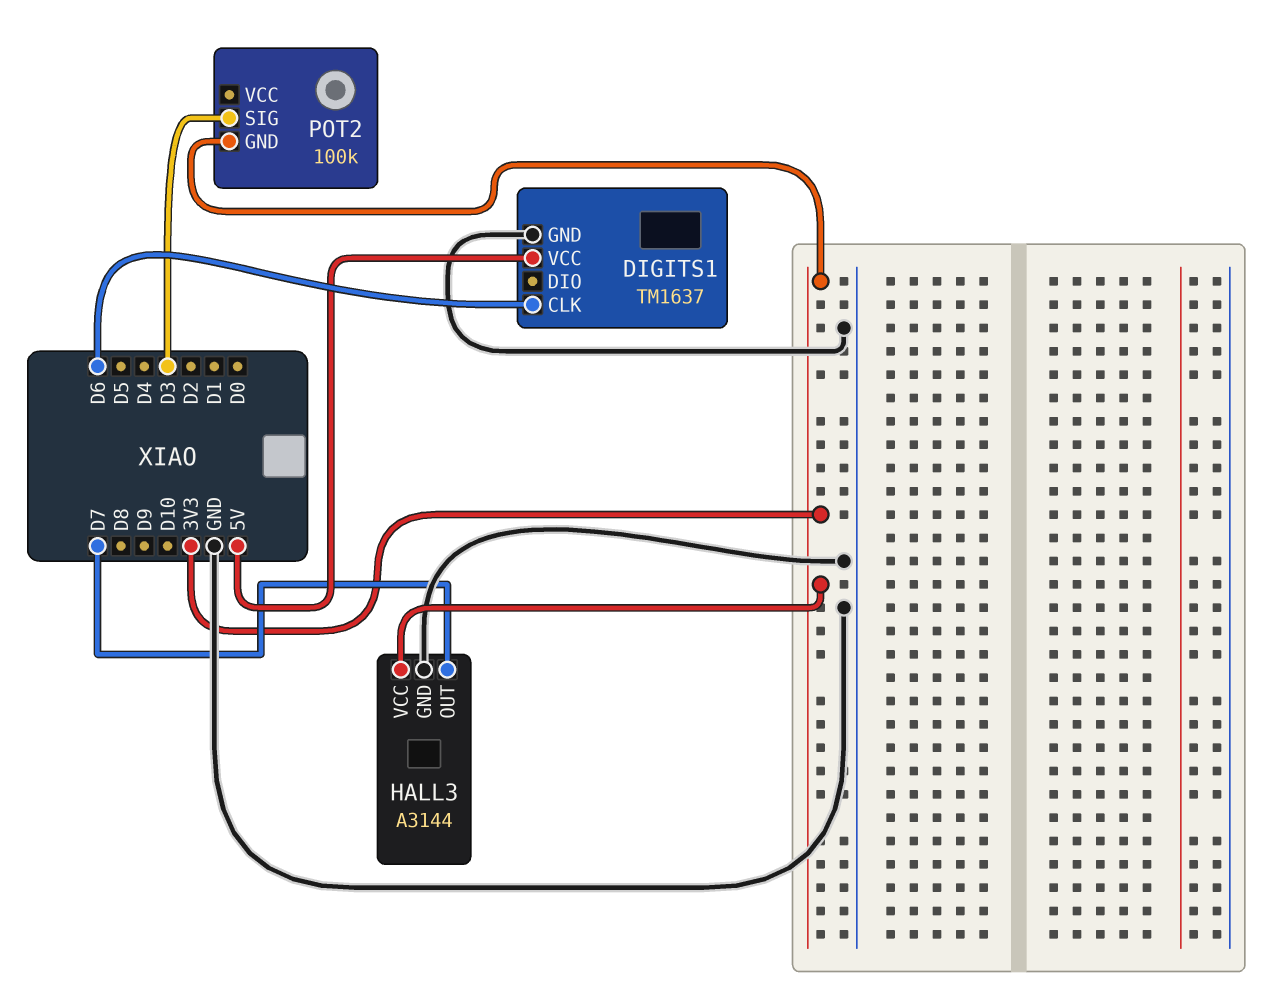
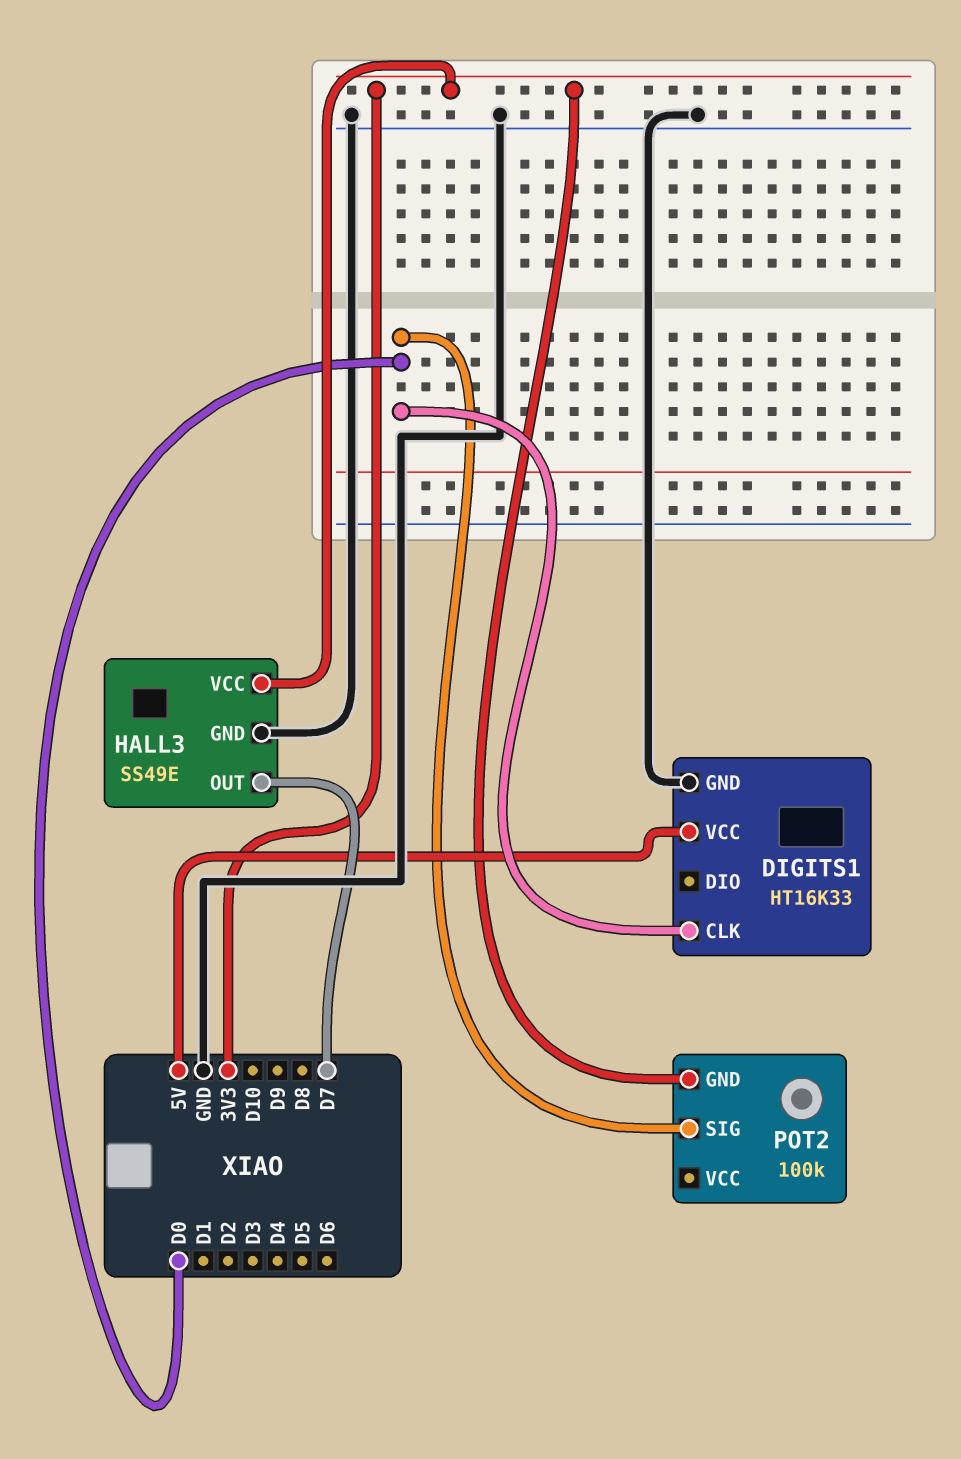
DIGITS1: TM1637 -> HT16K33
DIGITS1 pin CLK: D6 -> D0
HALL3: A3144 -> SS49E
POT2 pin SIG: D3 -> D0

